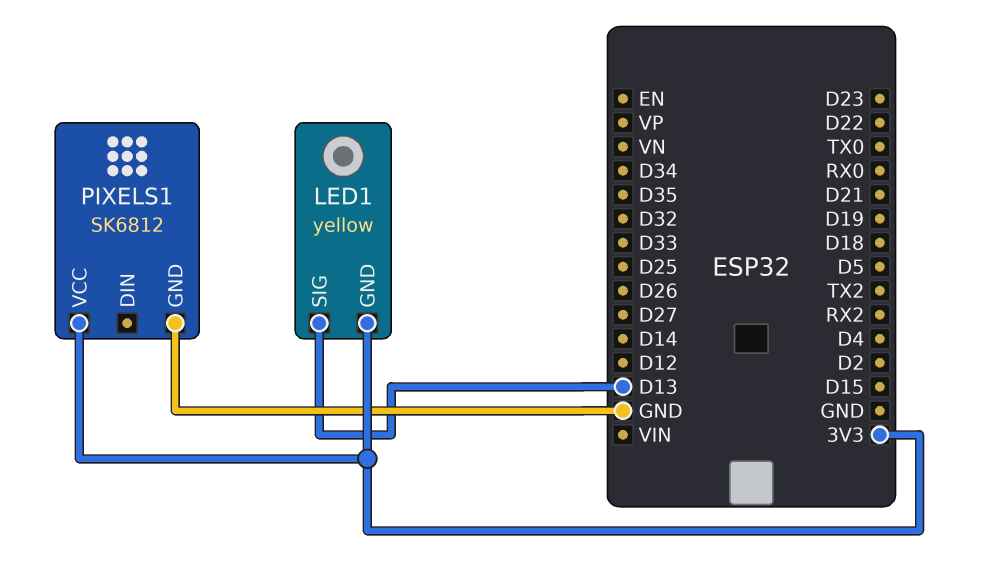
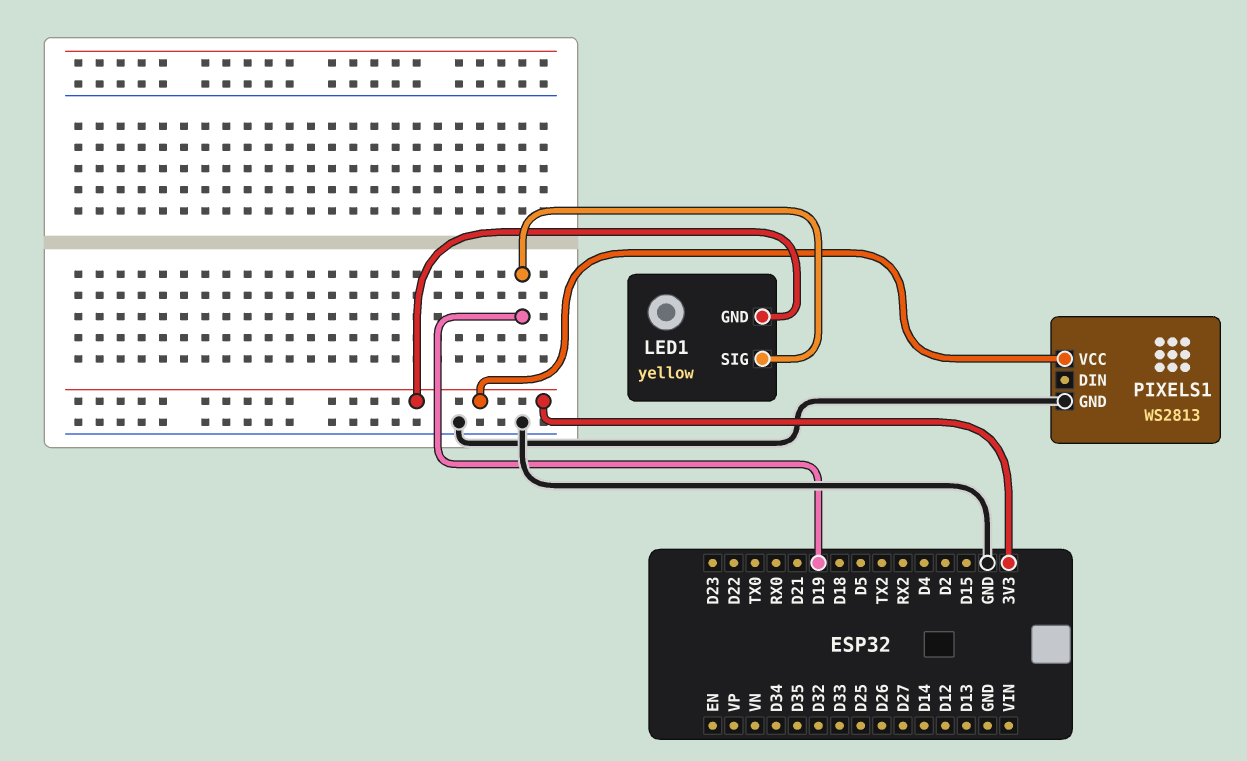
LED1 pin SIG: D13 -> D19
PIXELS1: SK6812 -> WS2813

